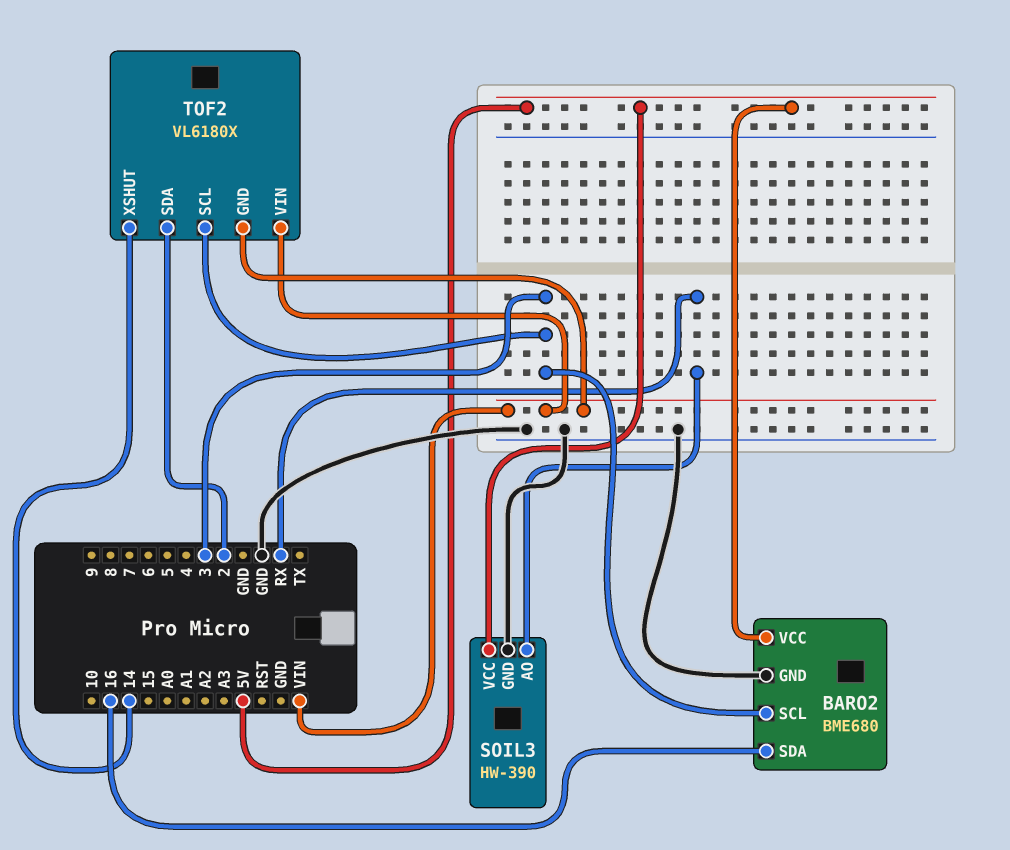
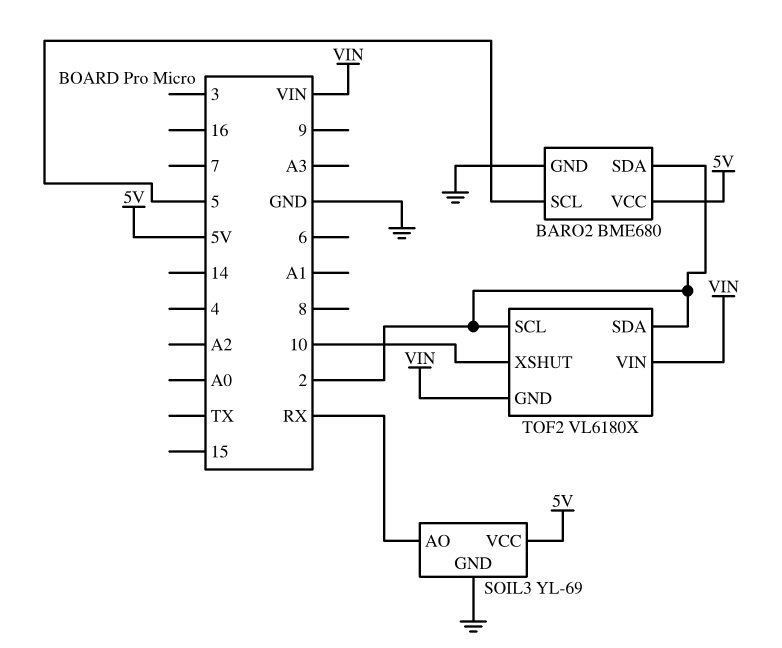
BARO2 pin SCL: 3 -> 5
BARO2 pin SDA: 16 -> 2
SOIL3: HW-390 -> YL-69
TOF2 pin SCL: 3 -> 2
TOF2 pin XSHUT: 14 -> 10

